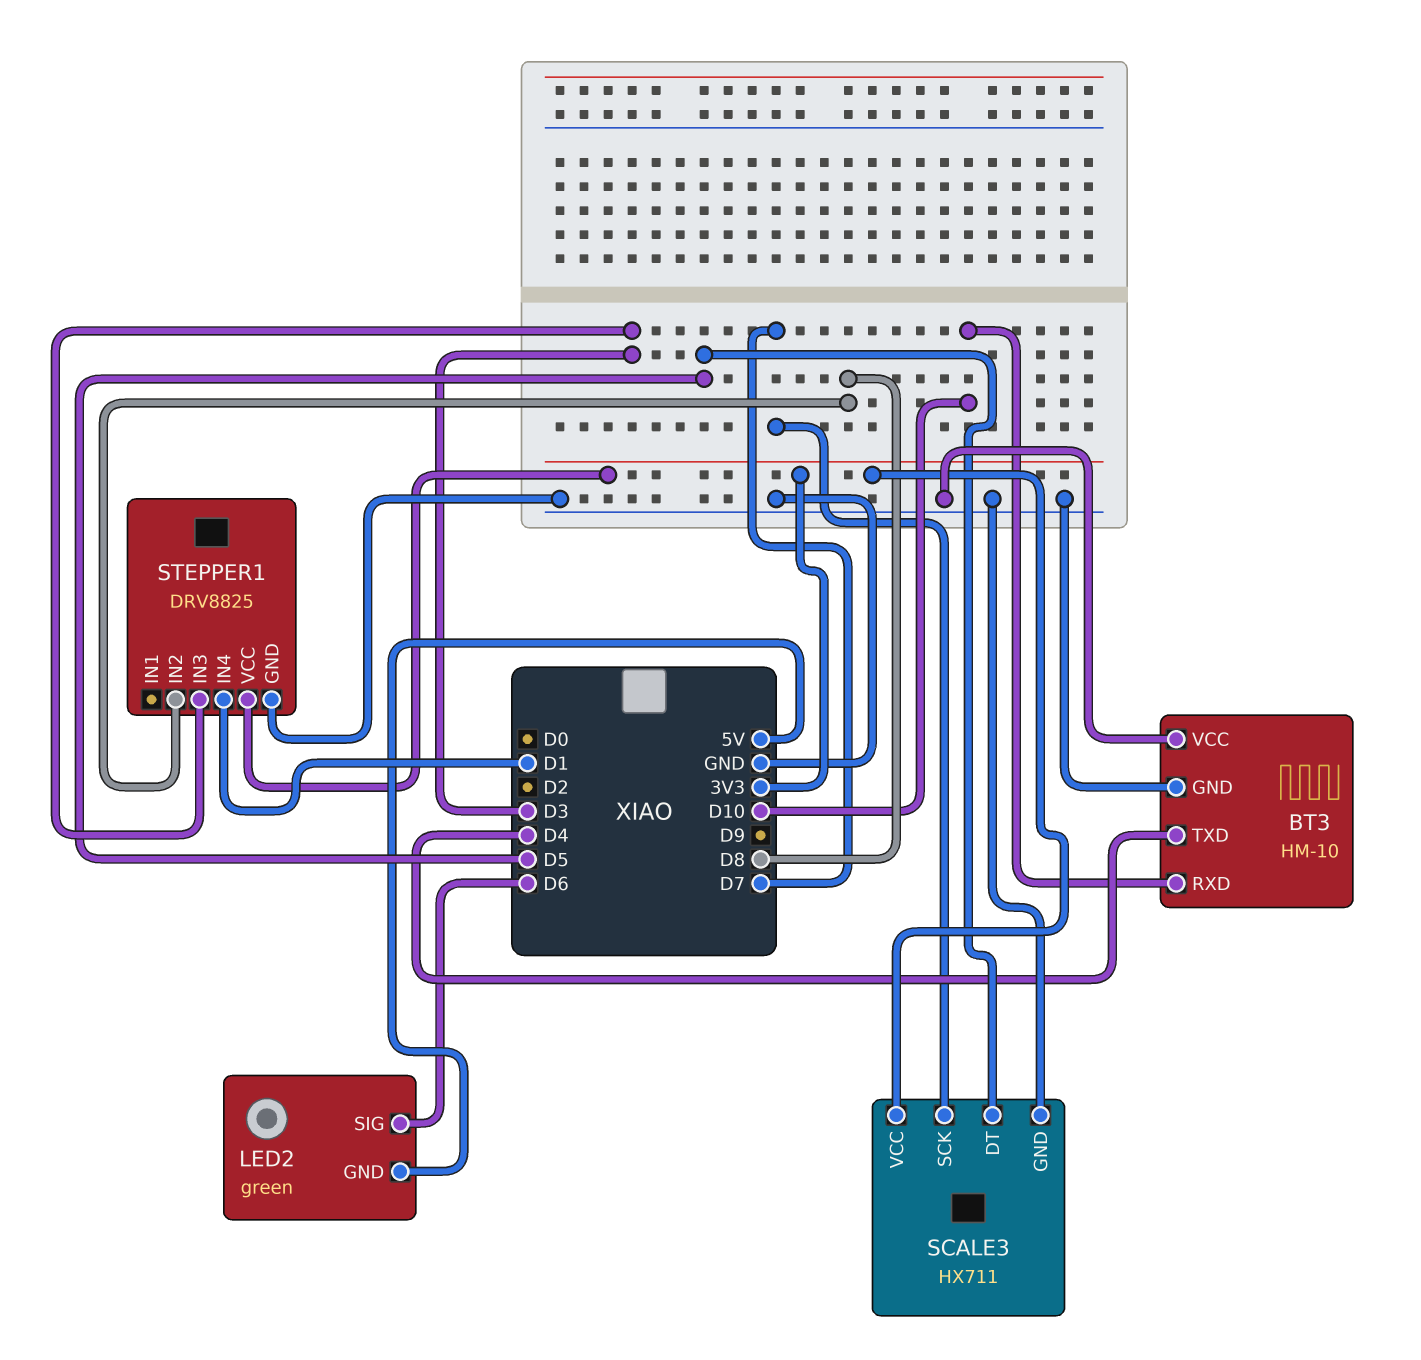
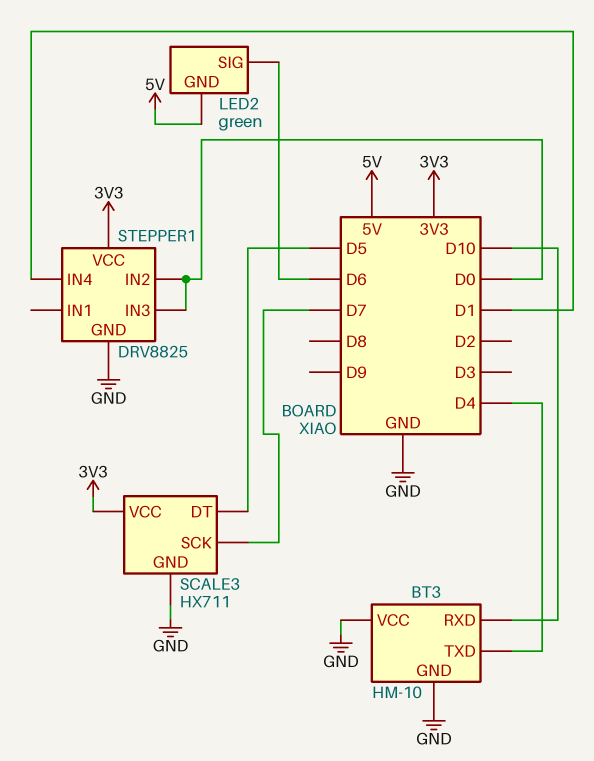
STEPPER1 pin IN2: D8 -> D0
STEPPER1 pin IN3: D3 -> D0

